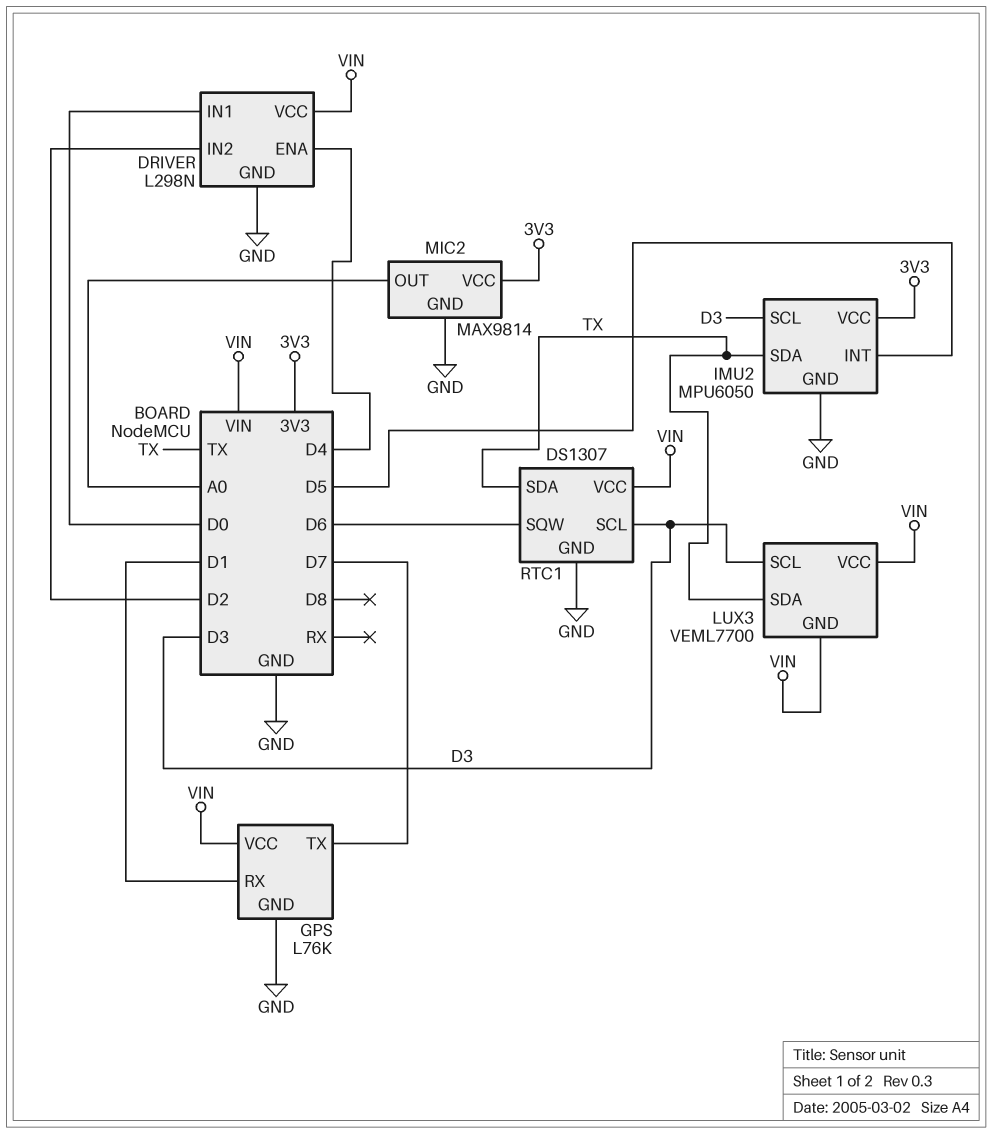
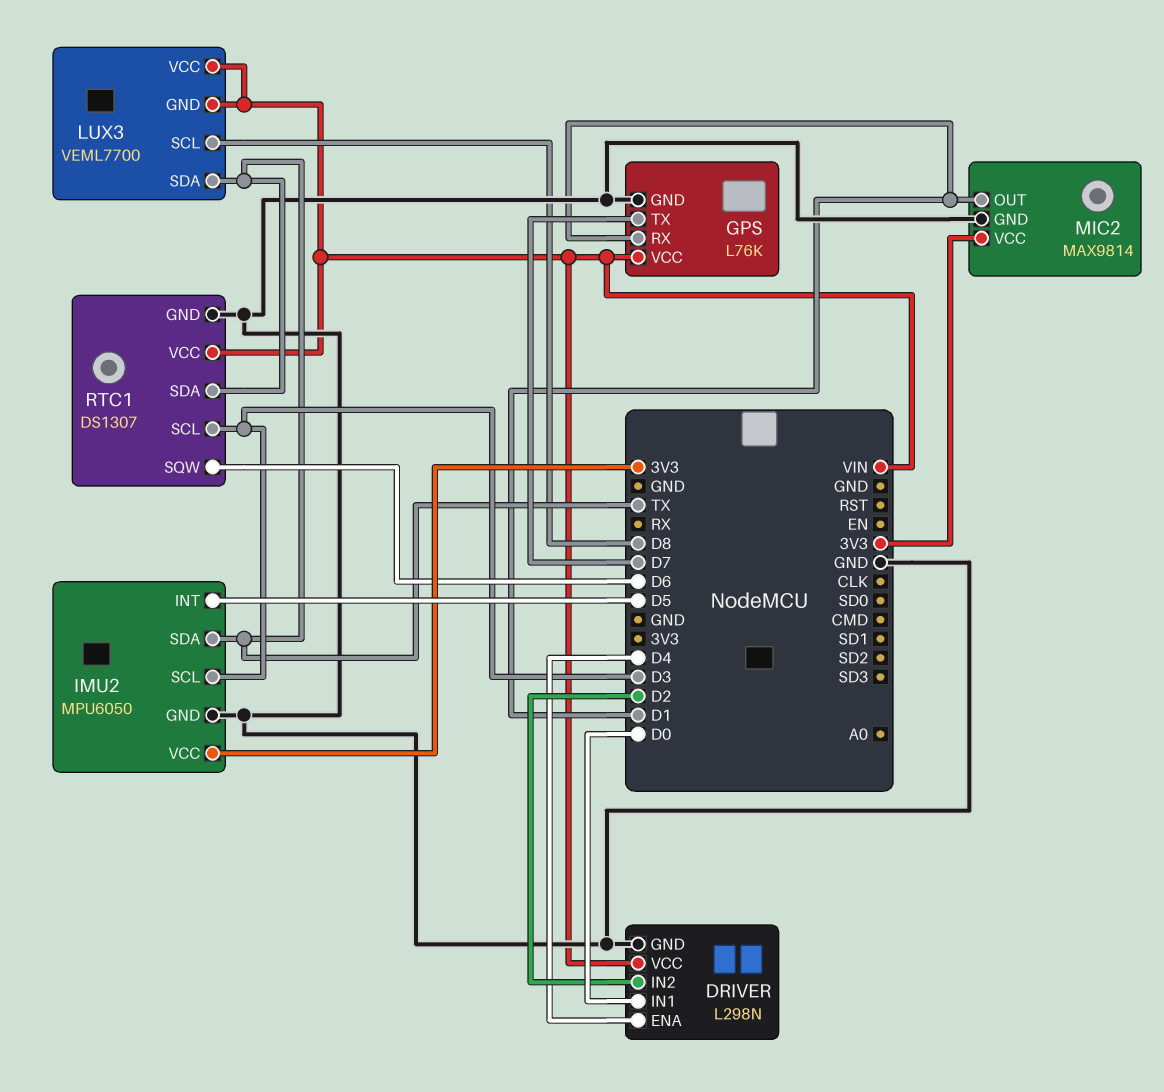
LUX3 pin SCL: D3 -> D8
MIC2 pin OUT: A0 -> D1

